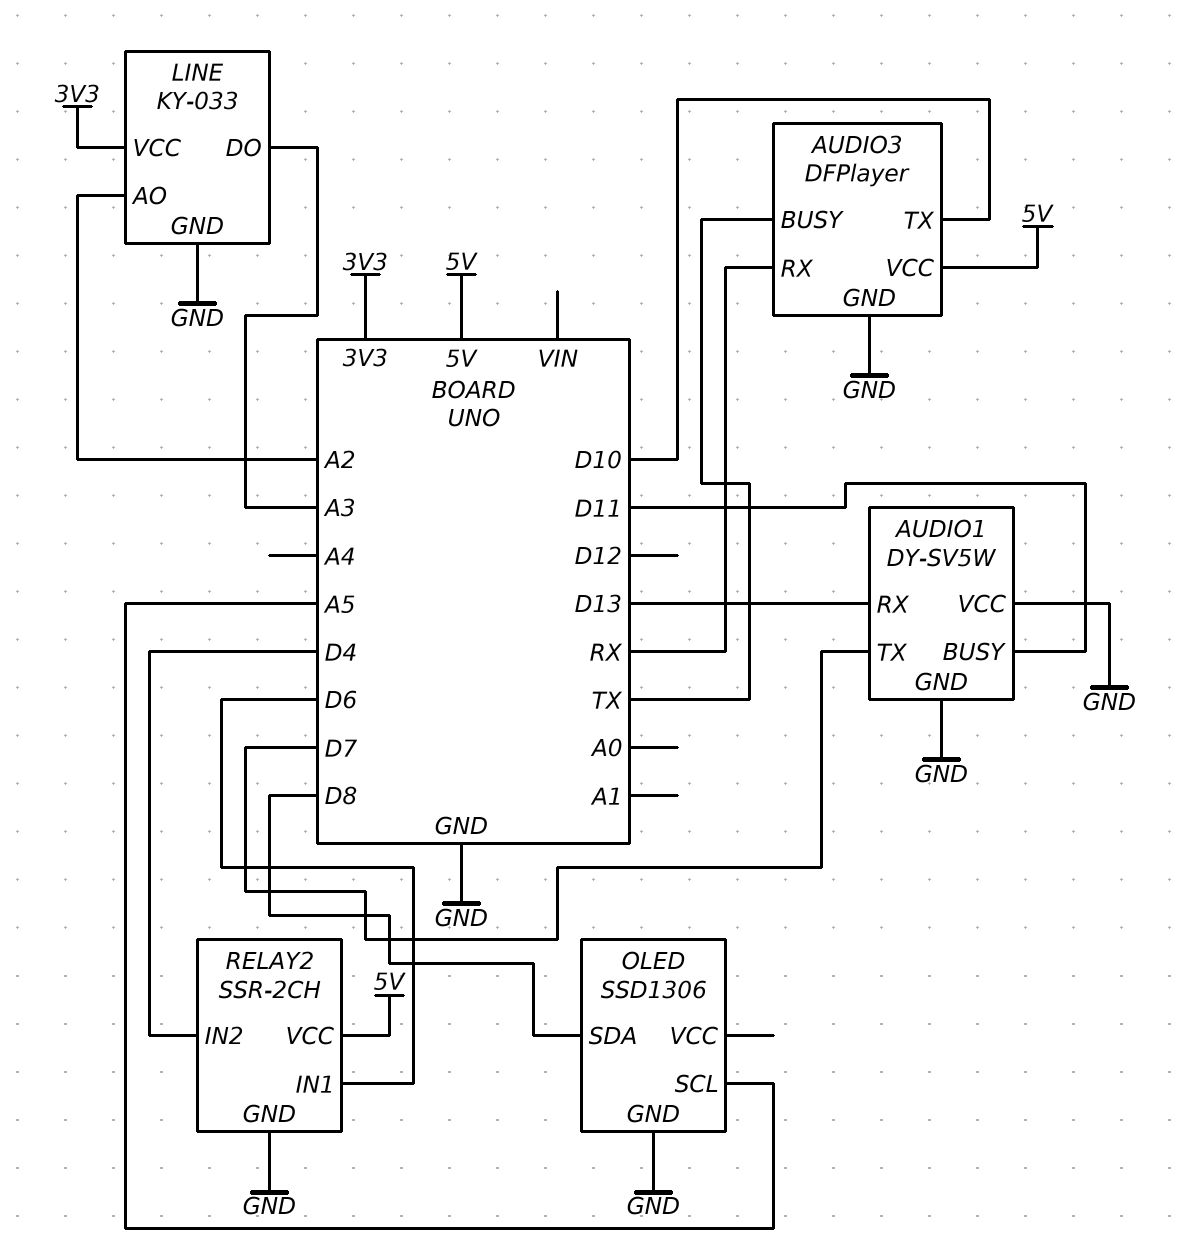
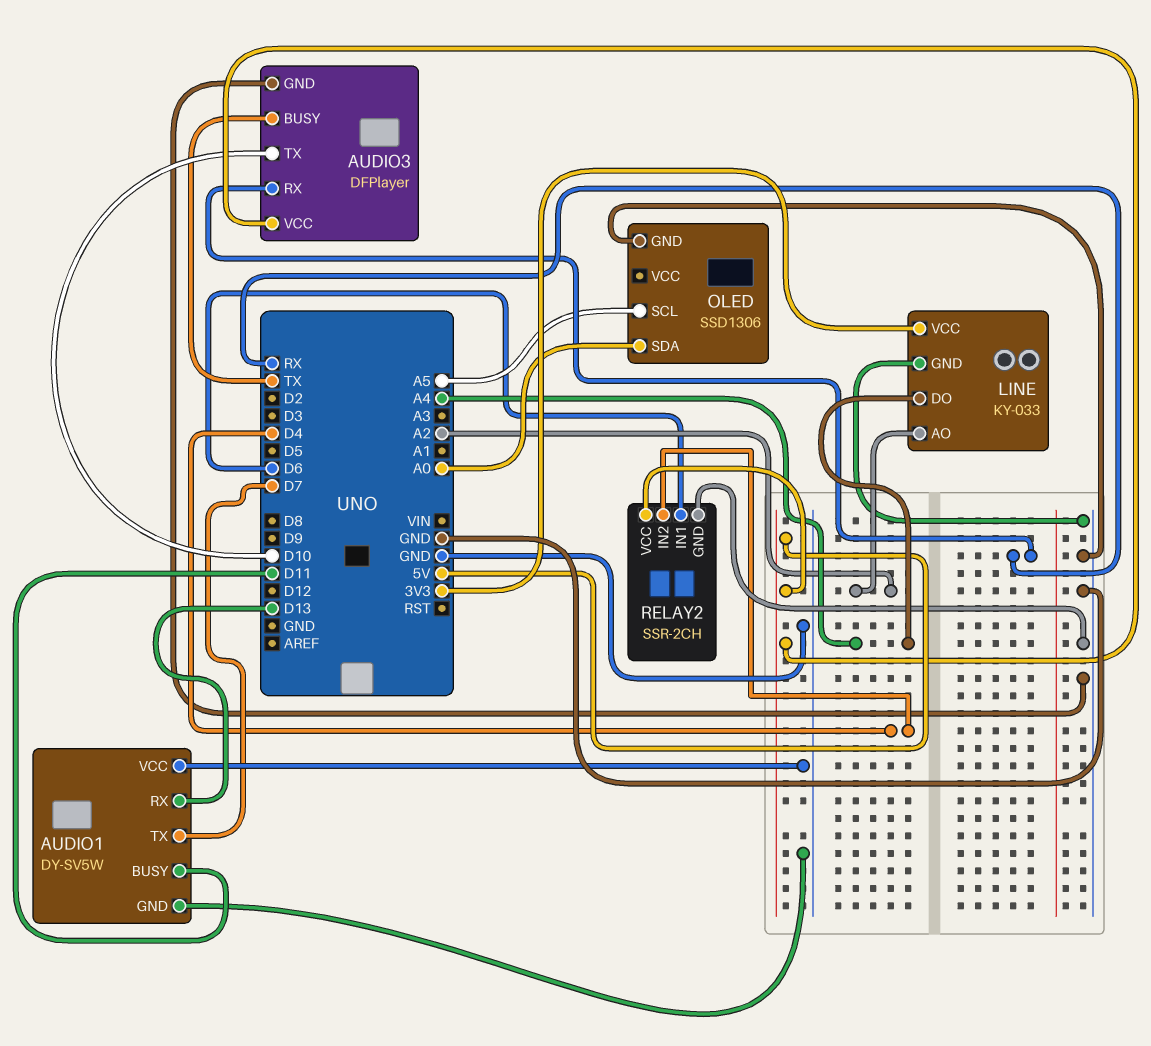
LINE pin DO: A3 -> A4
OLED pin SDA: D8 -> A0

